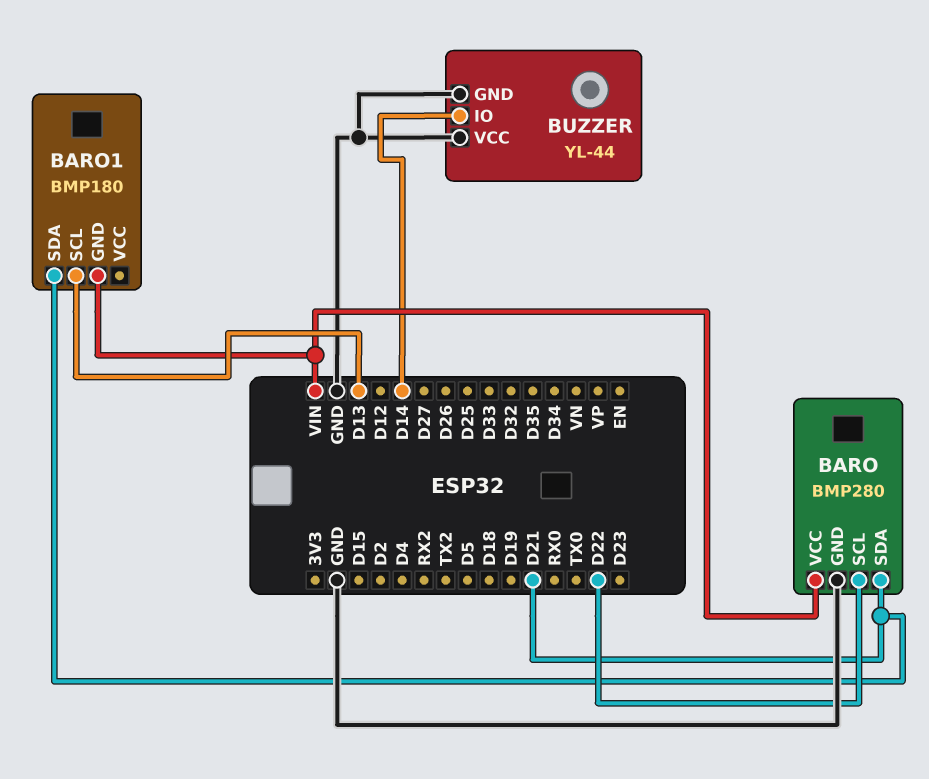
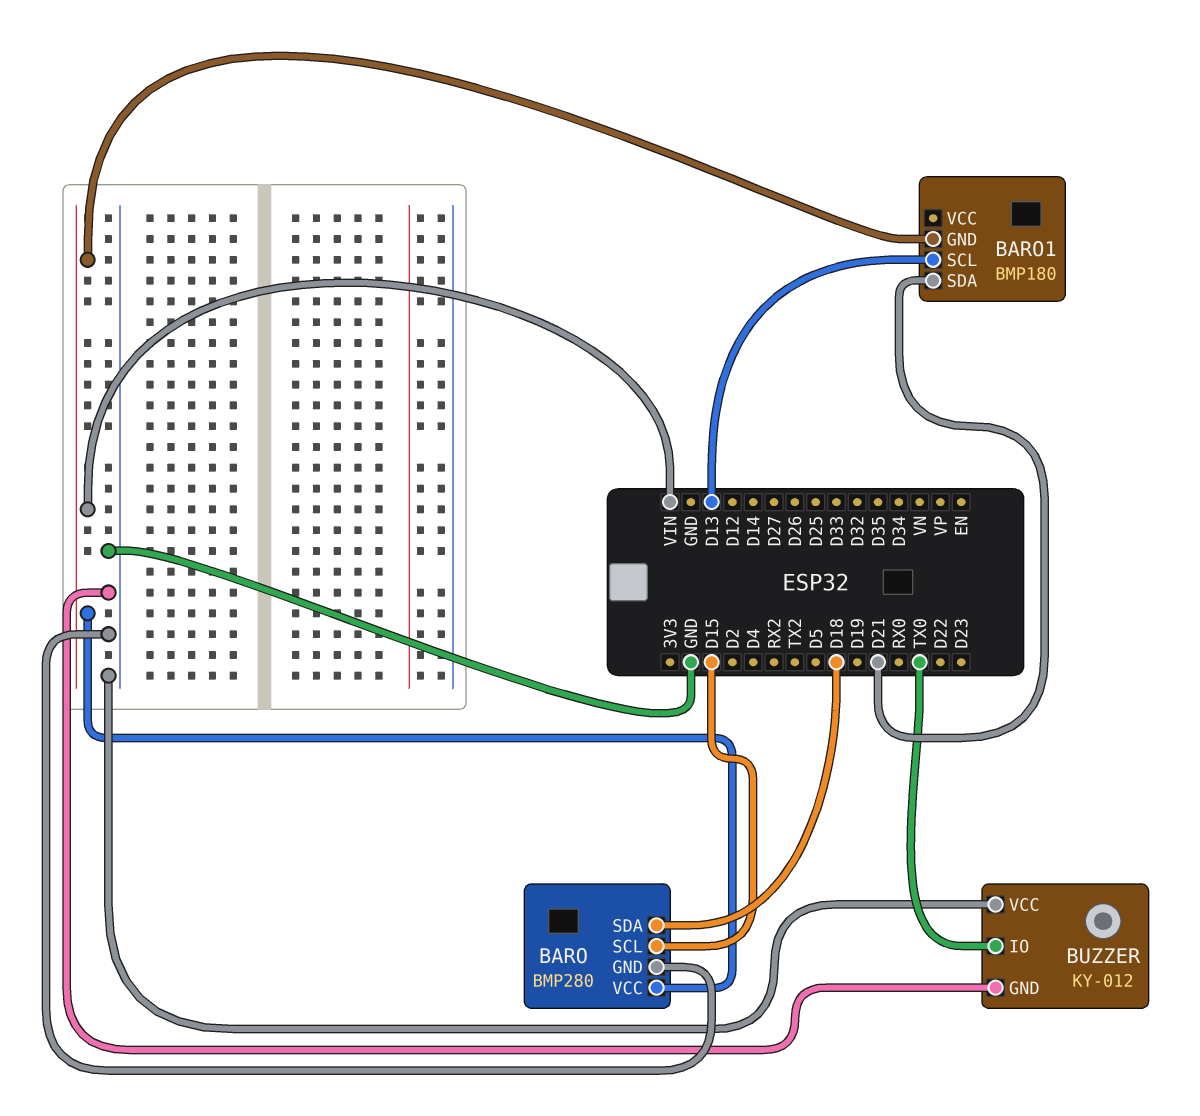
BARO pin SCL: D22 -> D15
BARO pin SDA: D21 -> D18
BUZZER: YL-44 -> KY-012
BUZZER pin IO: D14 -> TX0

